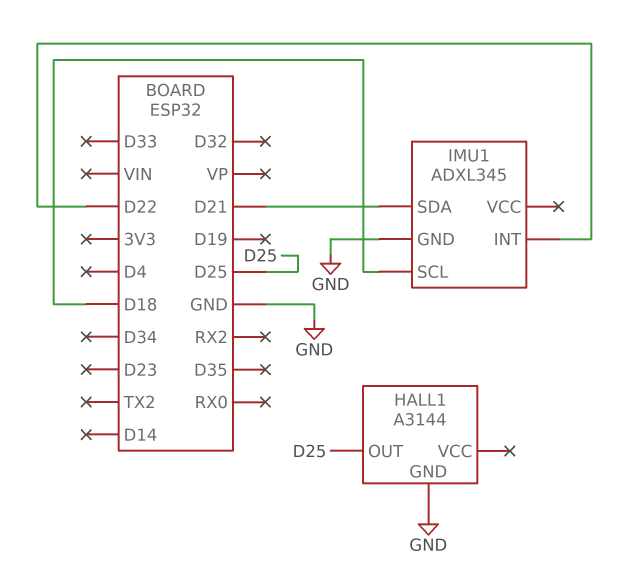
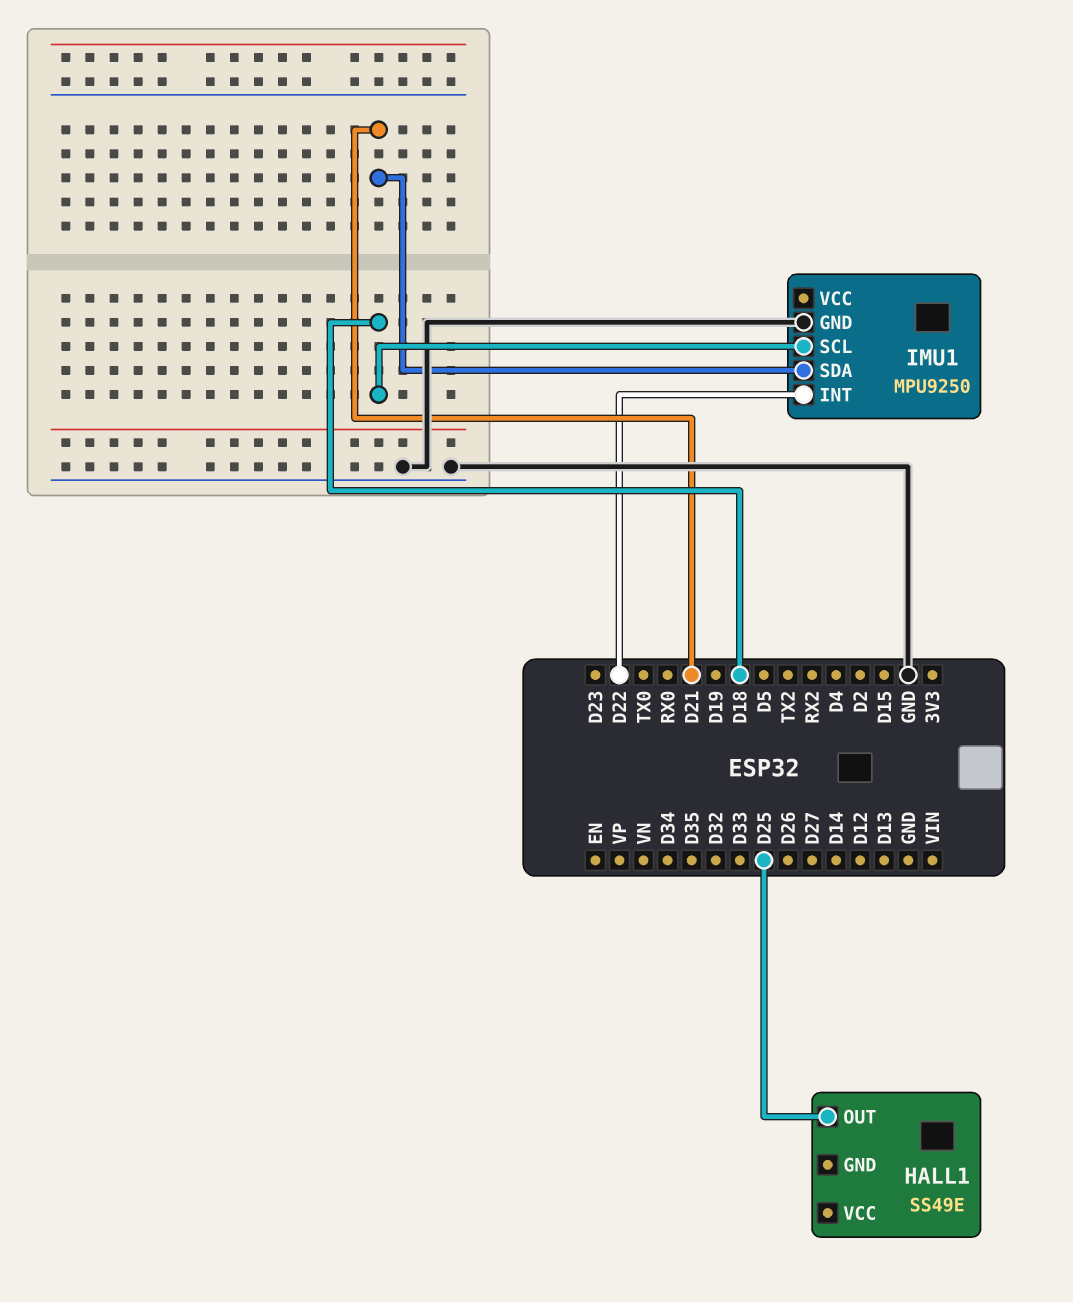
HALL1: A3144 -> SS49E
HALL1 pin GND: GND -> none
IMU1: ADXL345 -> MPU9250

